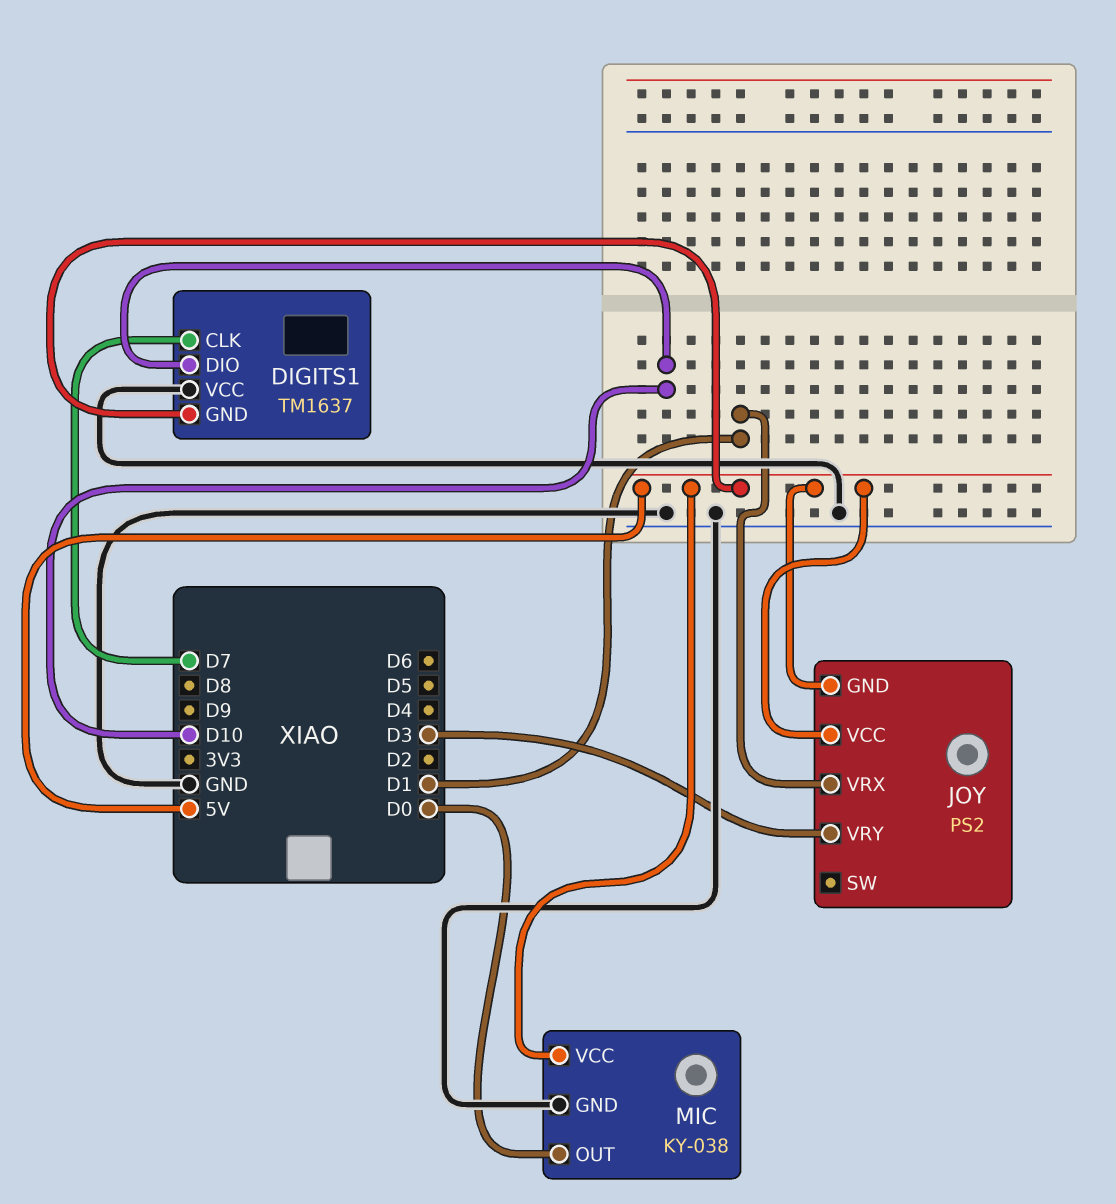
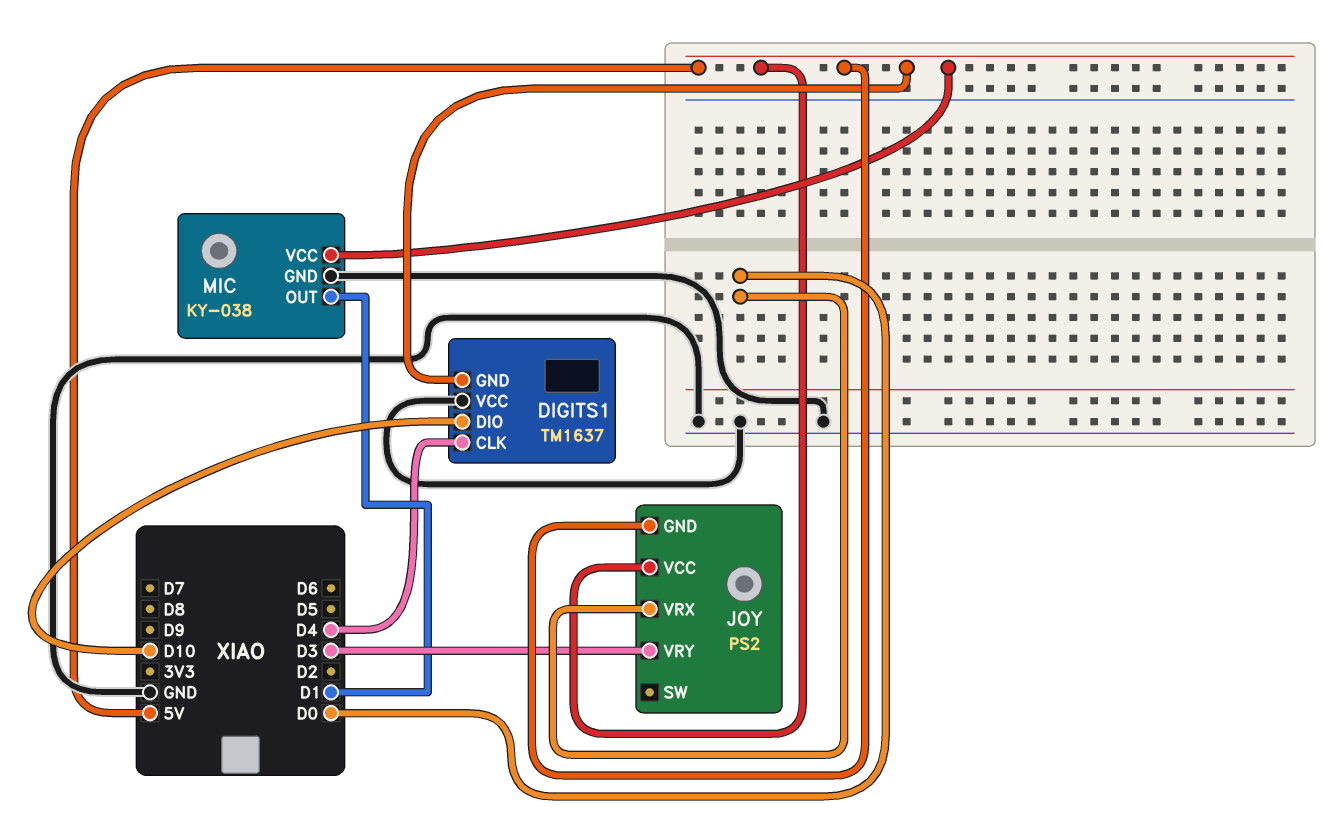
DIGITS1 pin CLK: D7 -> D4
JOY pin VRX: D1 -> D0
MIC pin OUT: D0 -> D1

